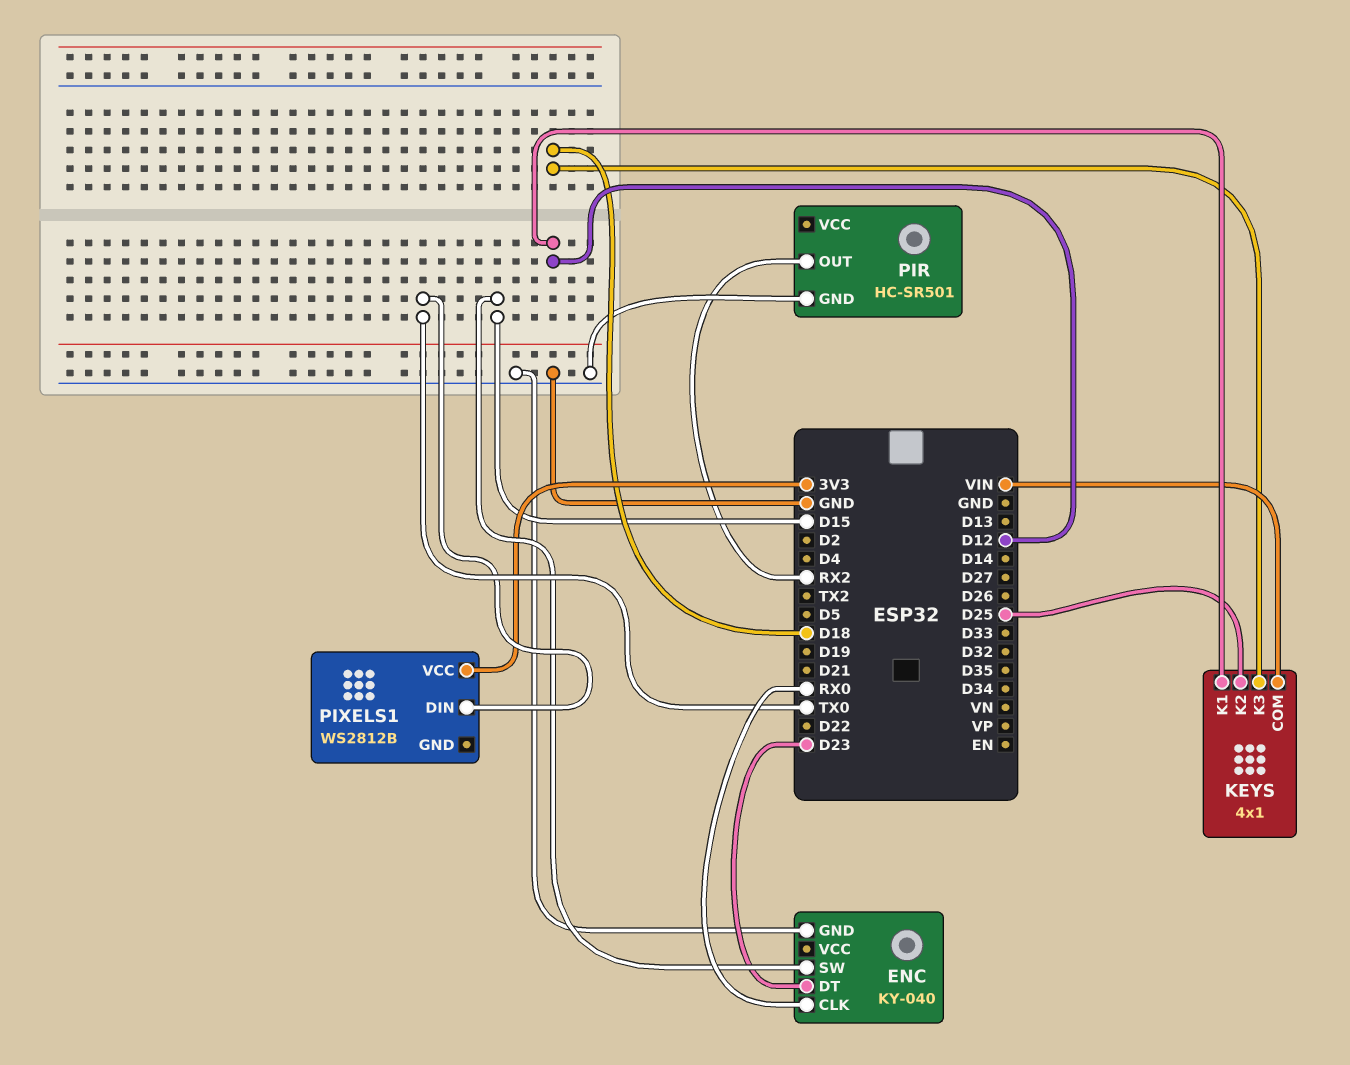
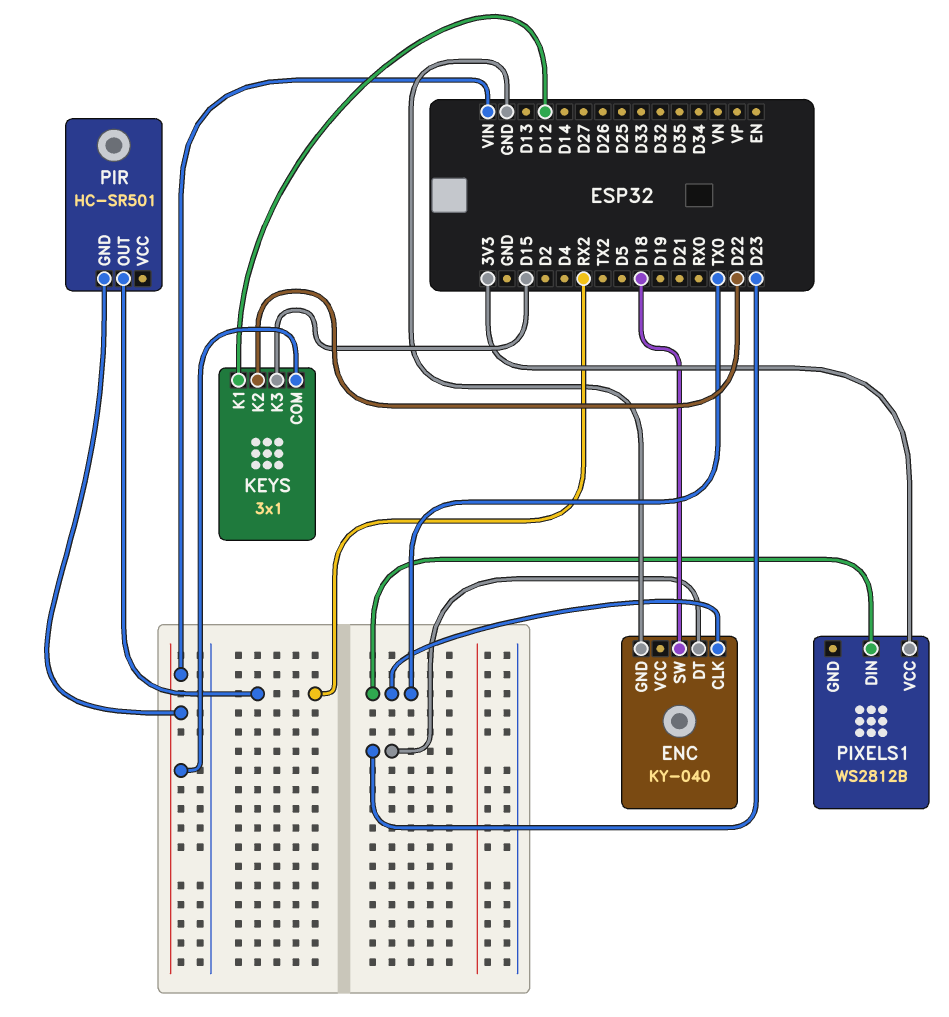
ENC pin CLK: RX0 -> TX0
ENC pin SW: D15 -> D18
KEYS: 4x1 -> 3x1
KEYS pin K2: D25 -> D22
KEYS pin K3: D18 -> D15
PIR pin GND: GND -> VIN

